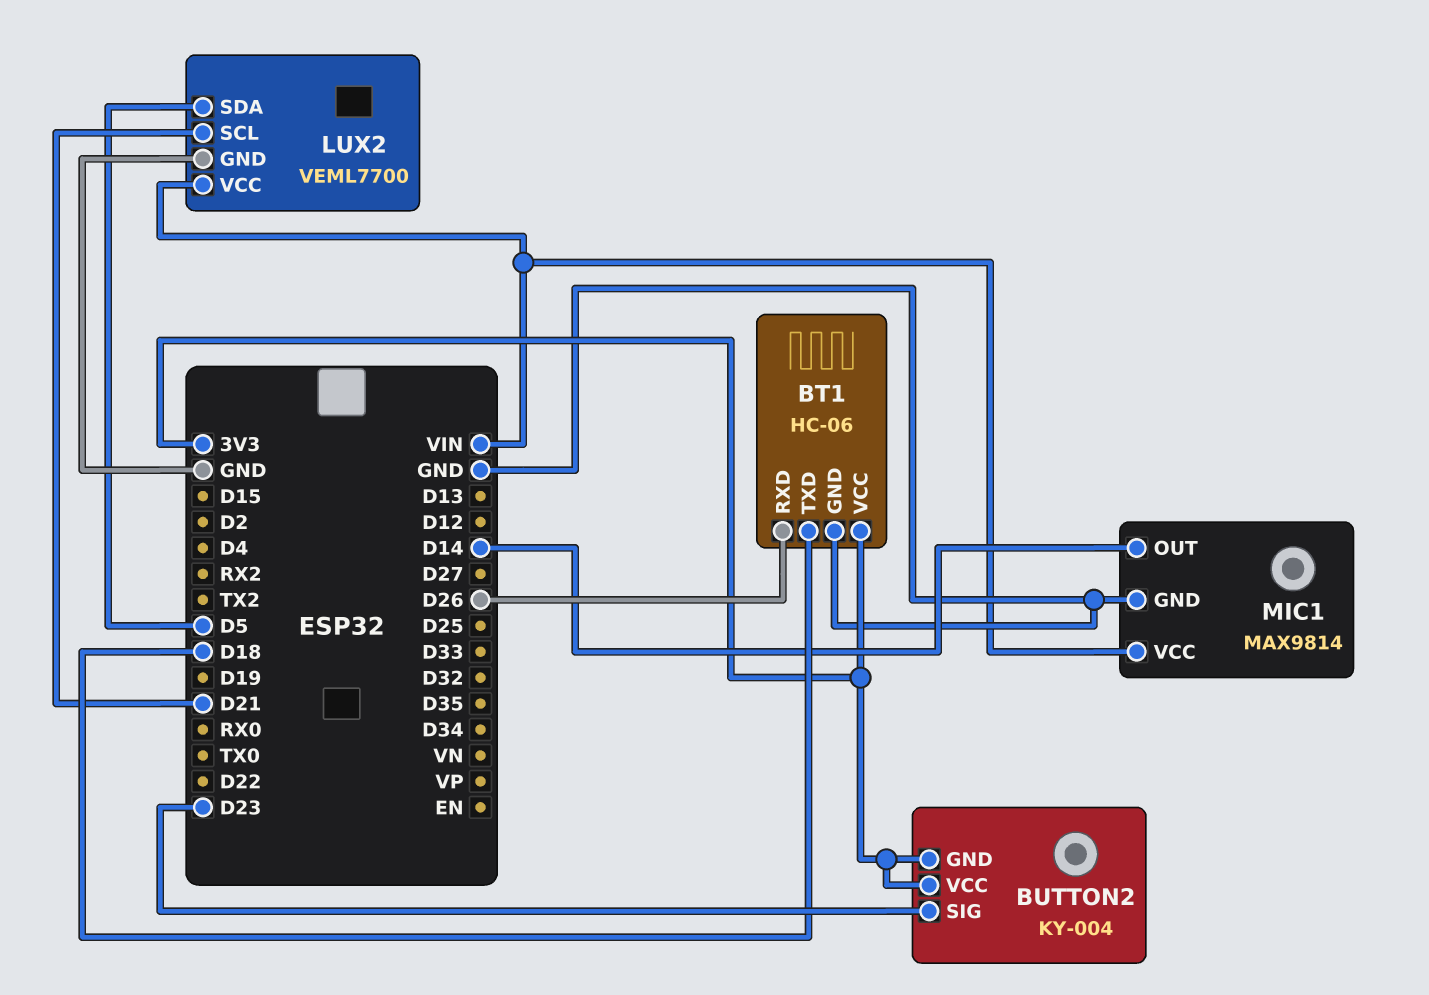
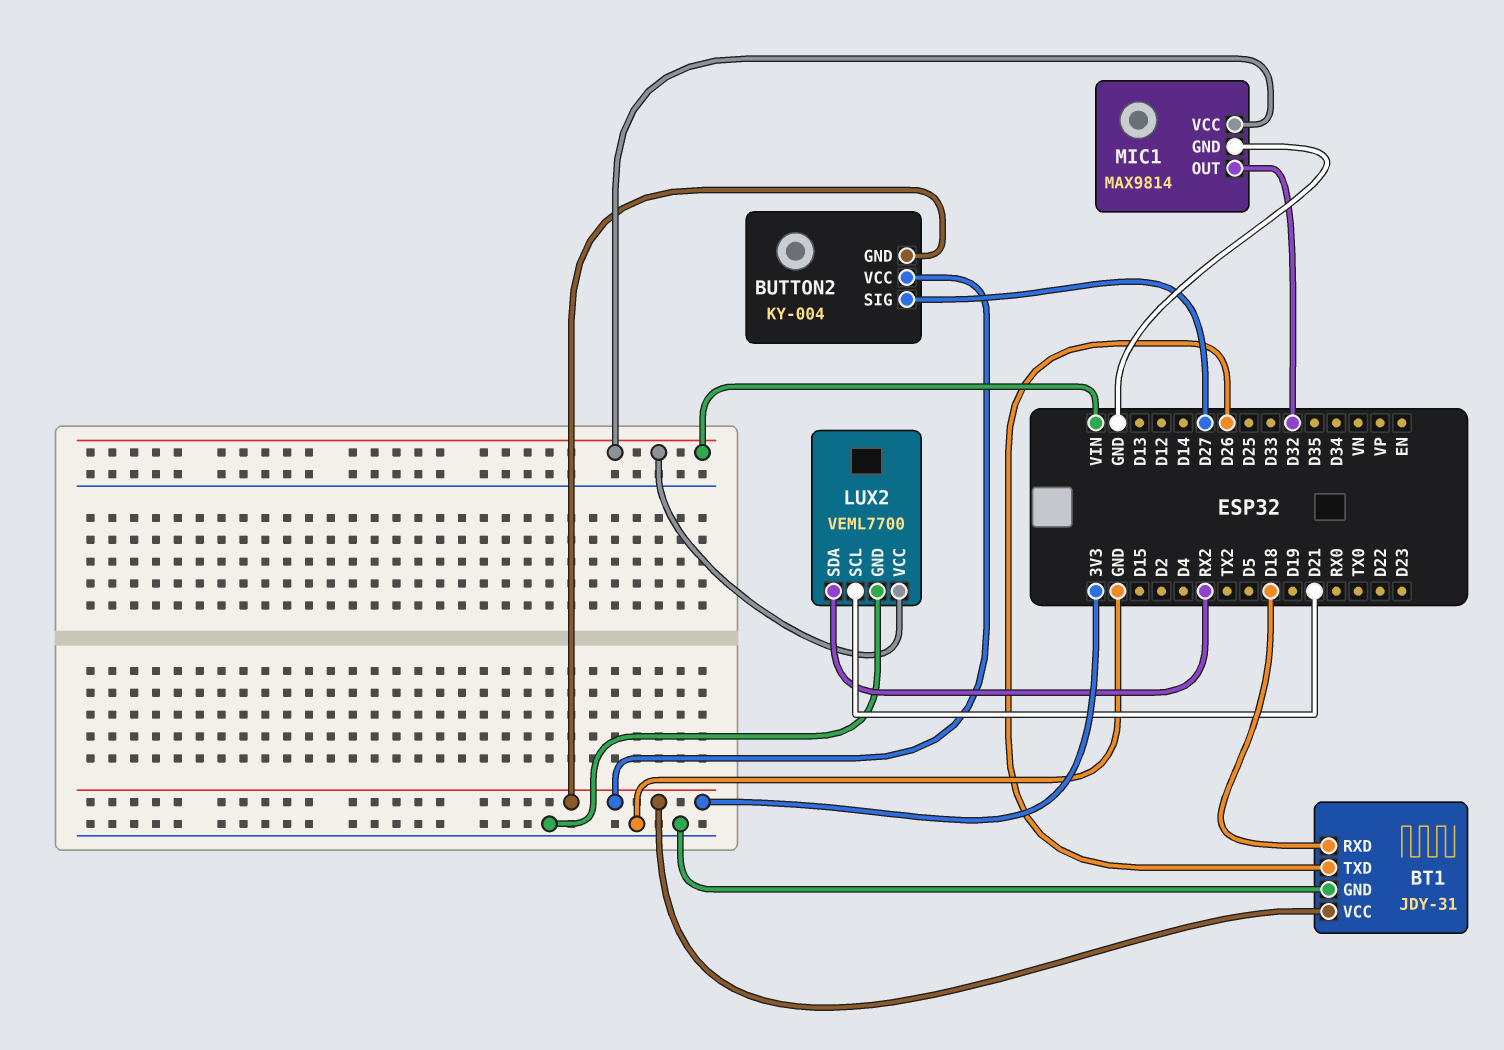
BT1: HC-06 -> JDY-31
BT1 pin RXD: D26 -> D18
BT1 pin TXD: D18 -> D26
BUTTON2 pin SIG: D23 -> D27
LUX2 pin SDA: D5 -> RX2
MIC1 pin OUT: D14 -> D32

